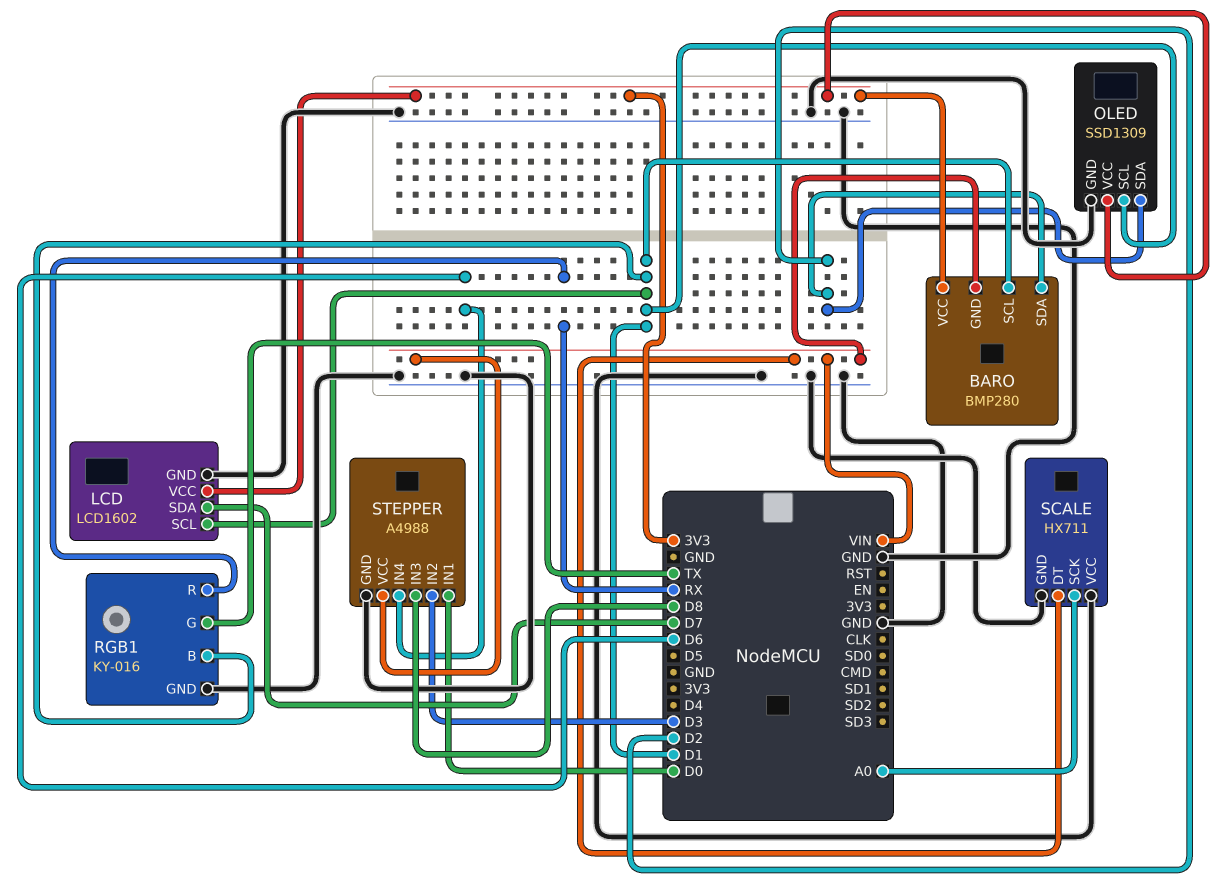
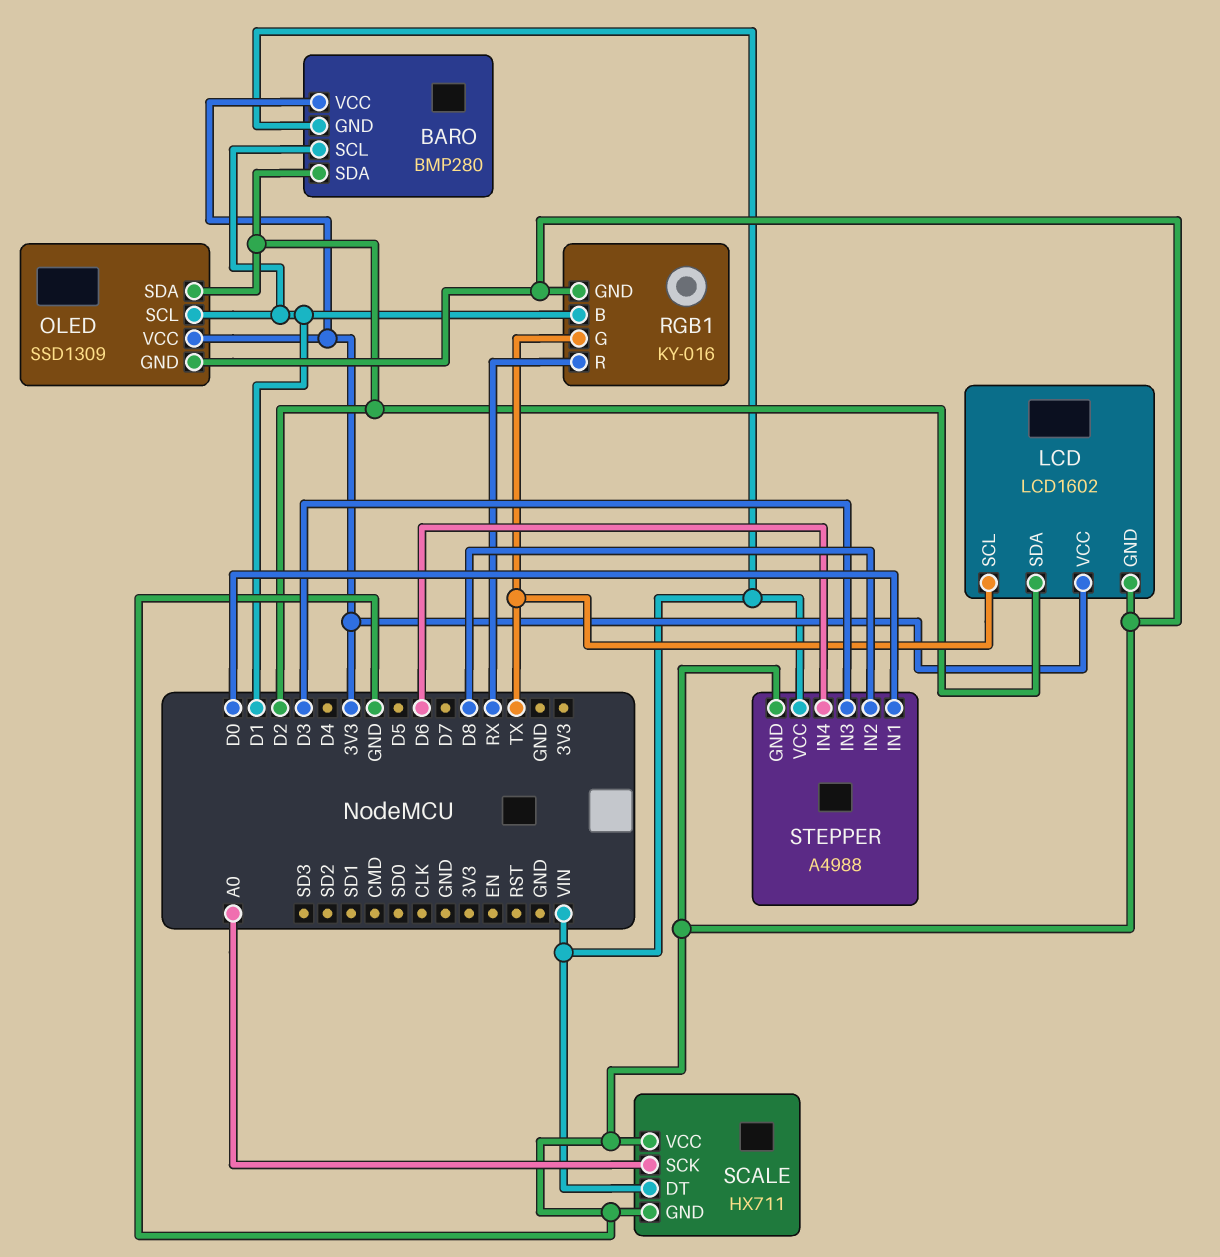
LCD pin SCL: D1 -> TX
LCD pin SDA: D7 -> D2
STEPPER pin IN2: D3 -> D8
STEPPER pin IN3: D8 -> D3

